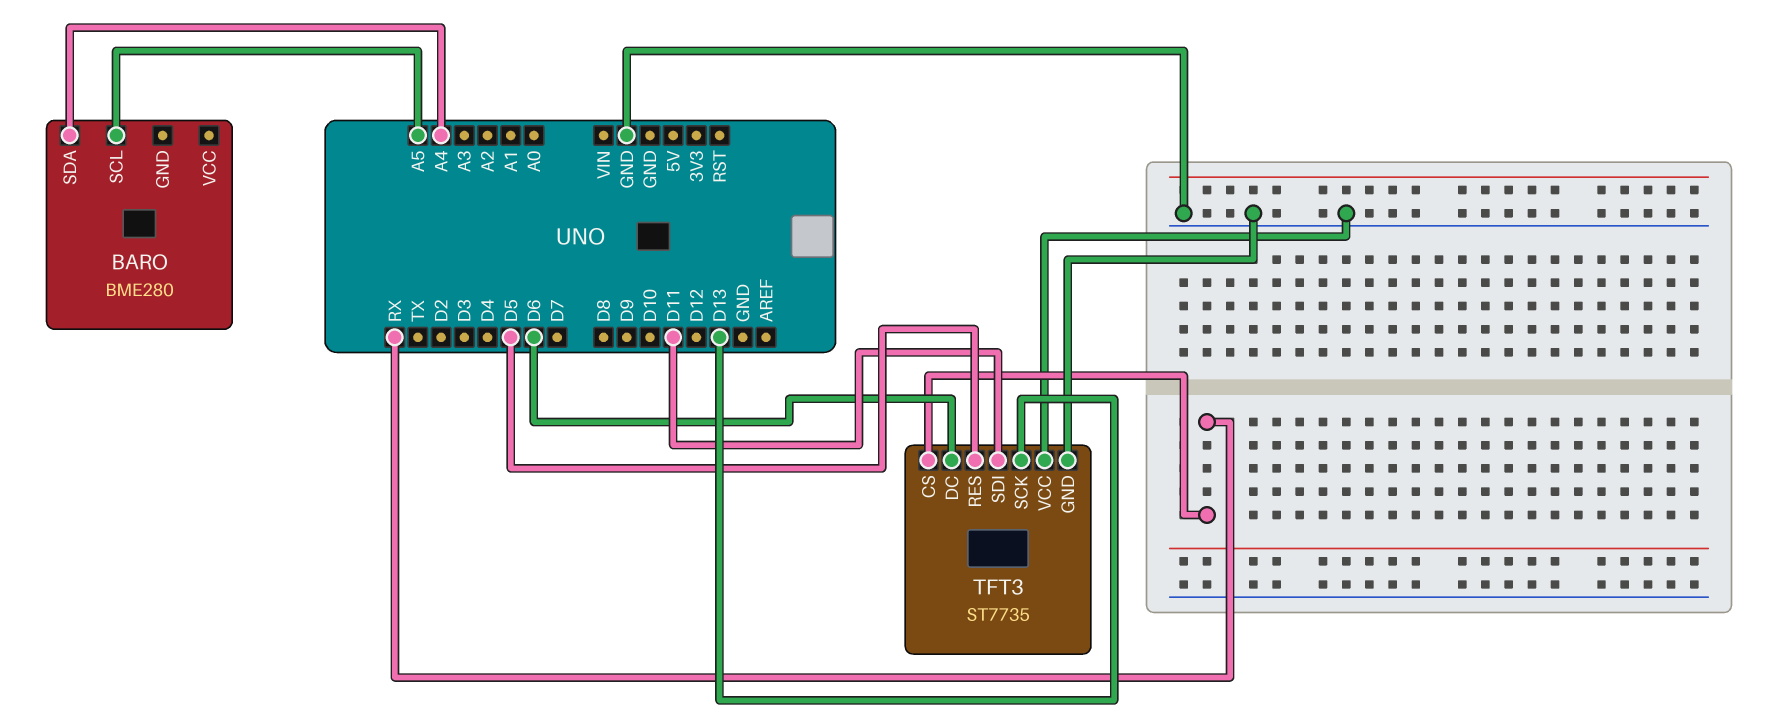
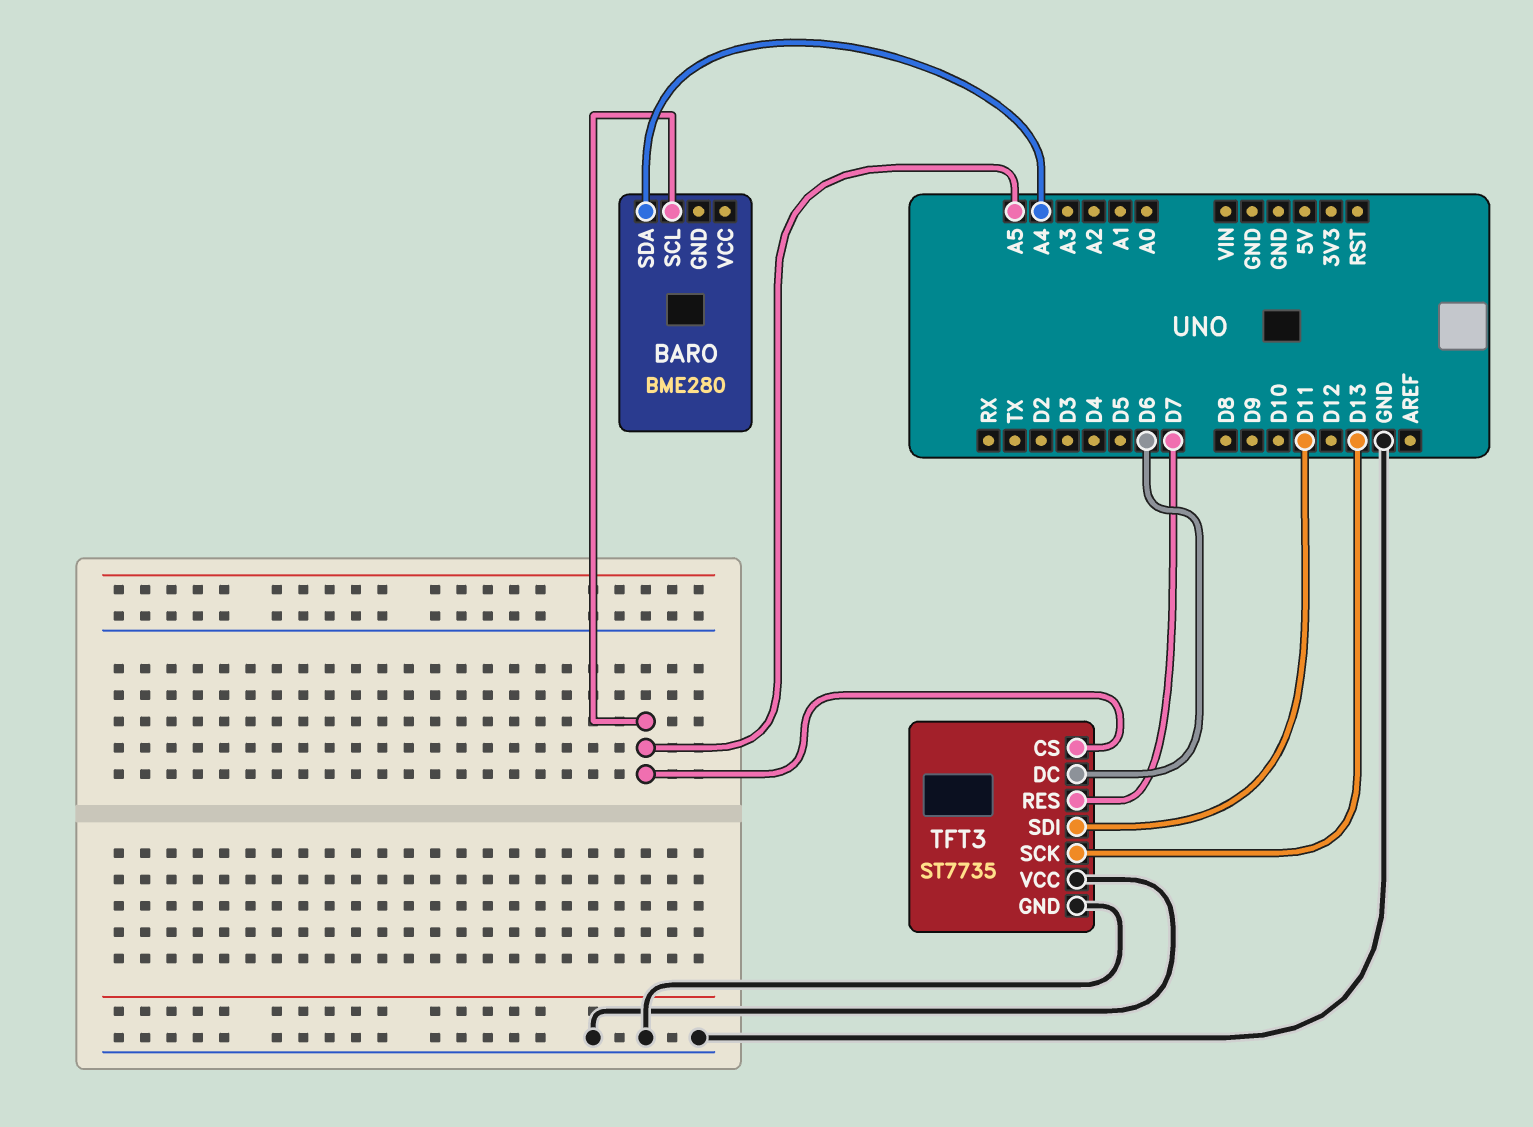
TFT3 pin CS: RX -> A5
TFT3 pin RES: D5 -> D7

